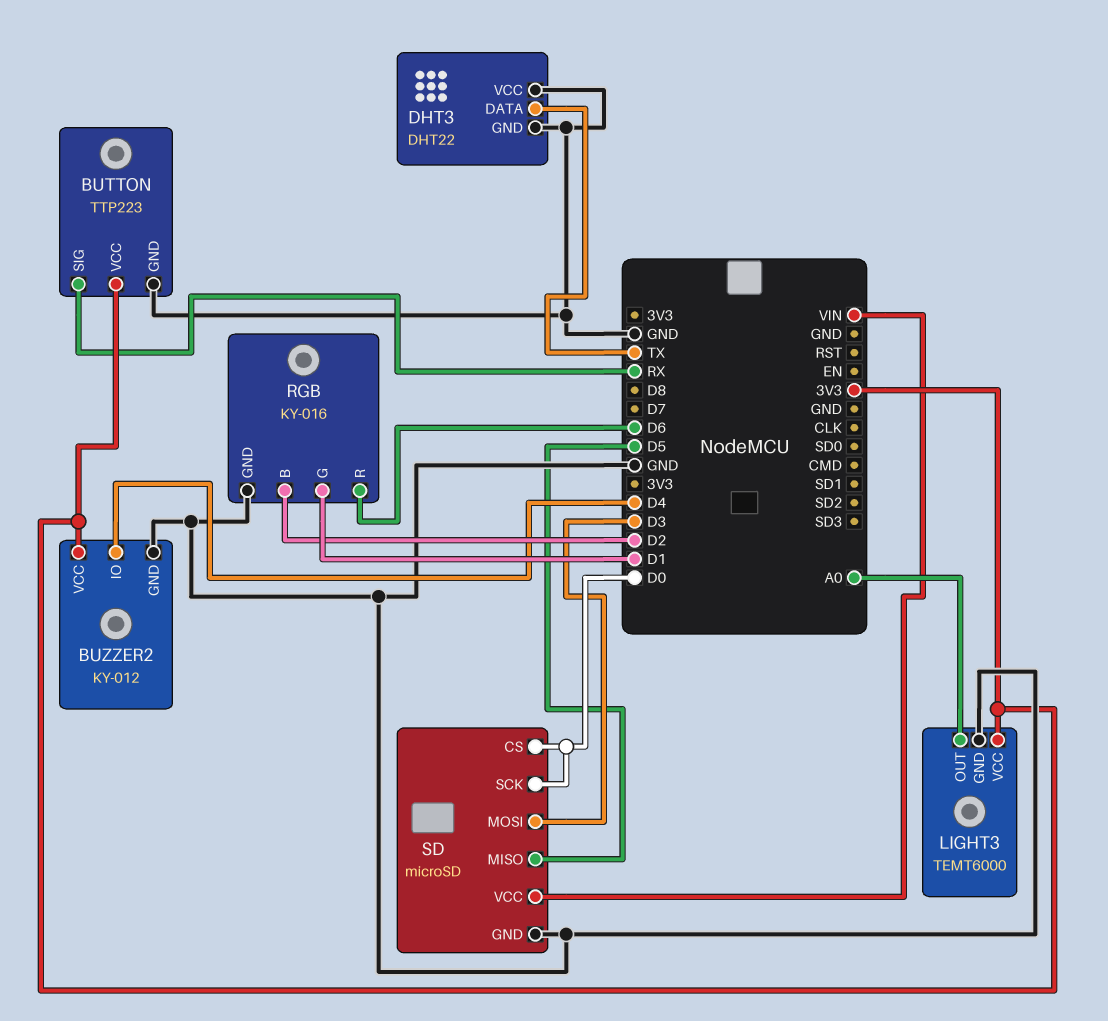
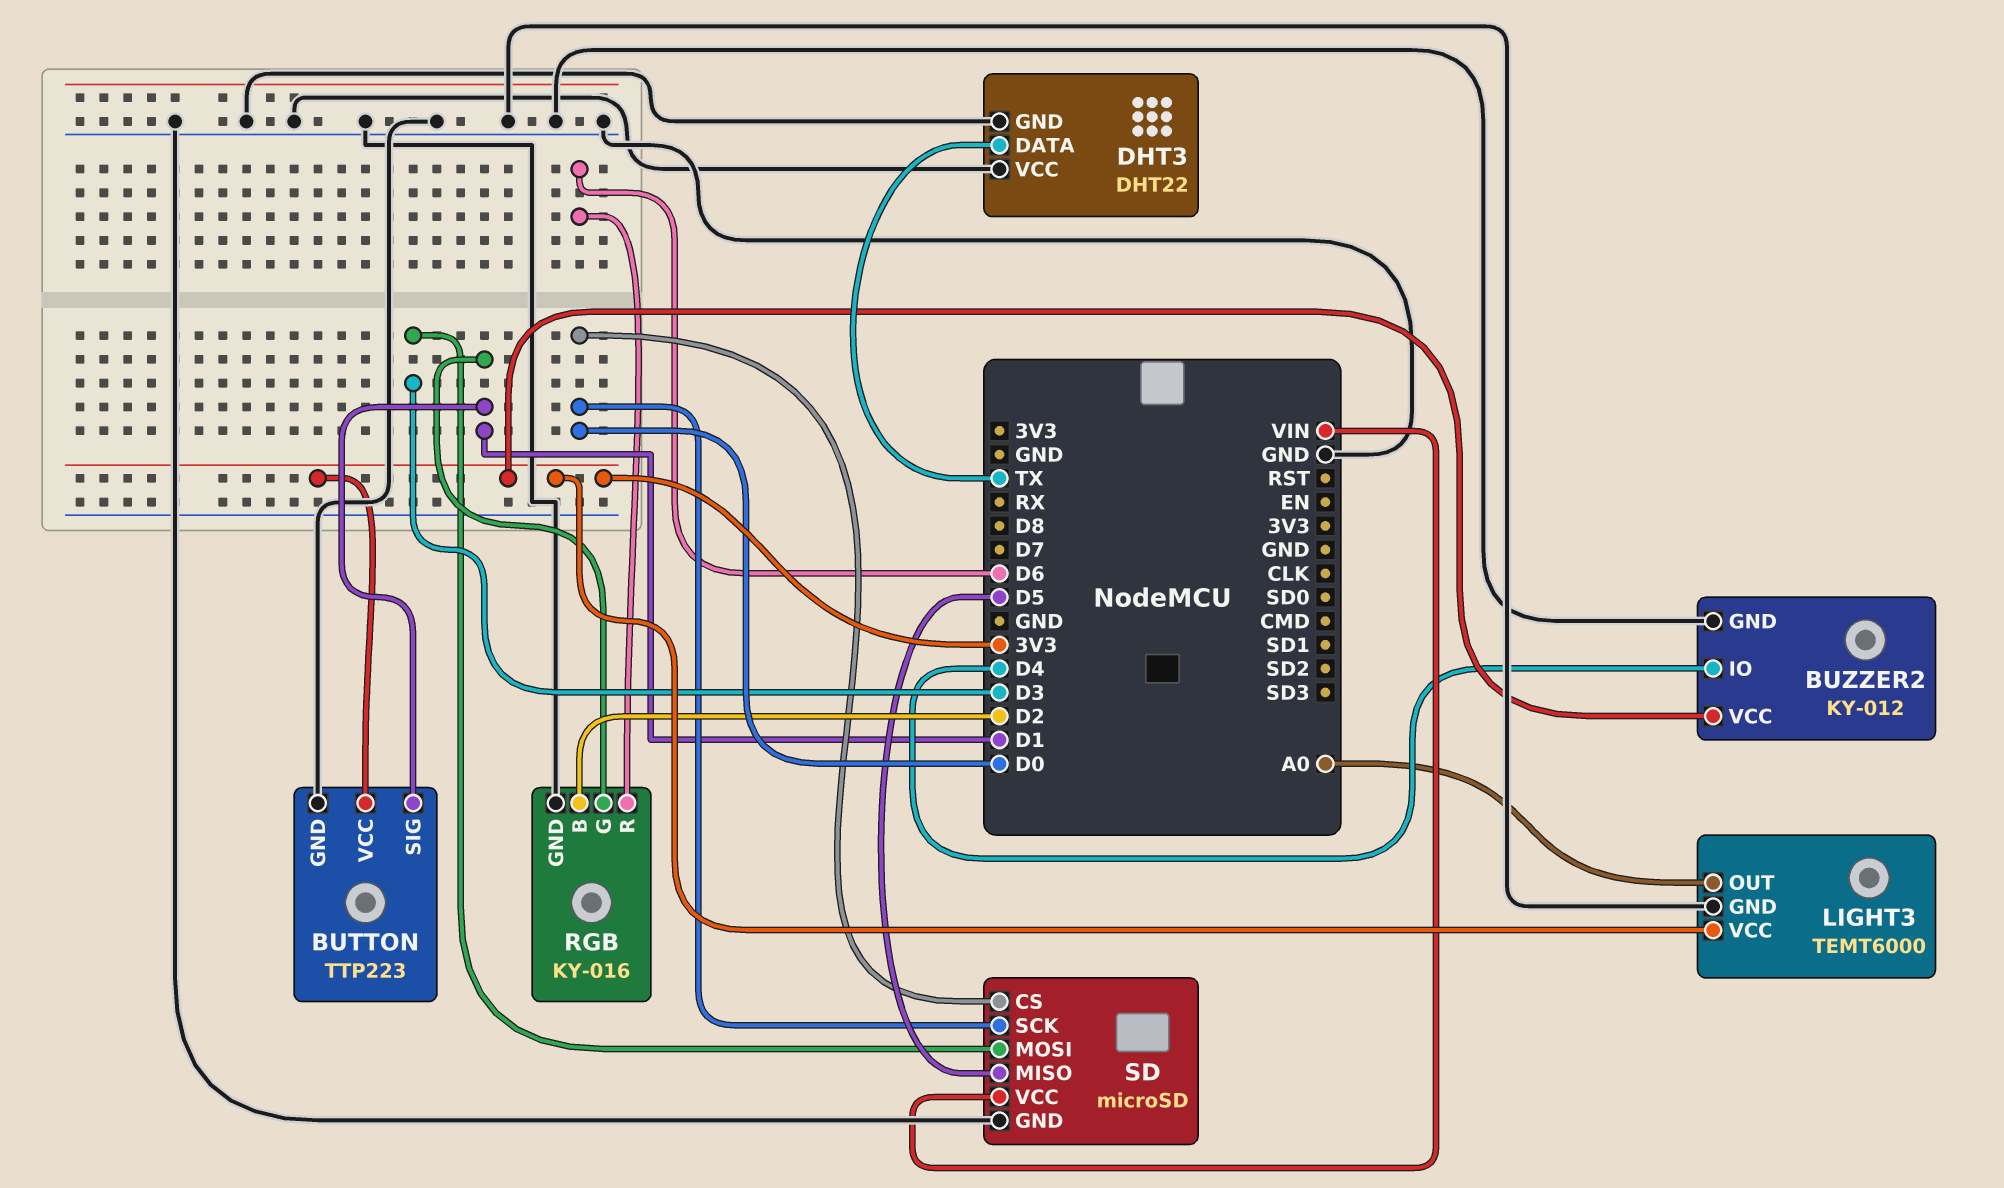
BUTTON pin SIG: RX -> D1

